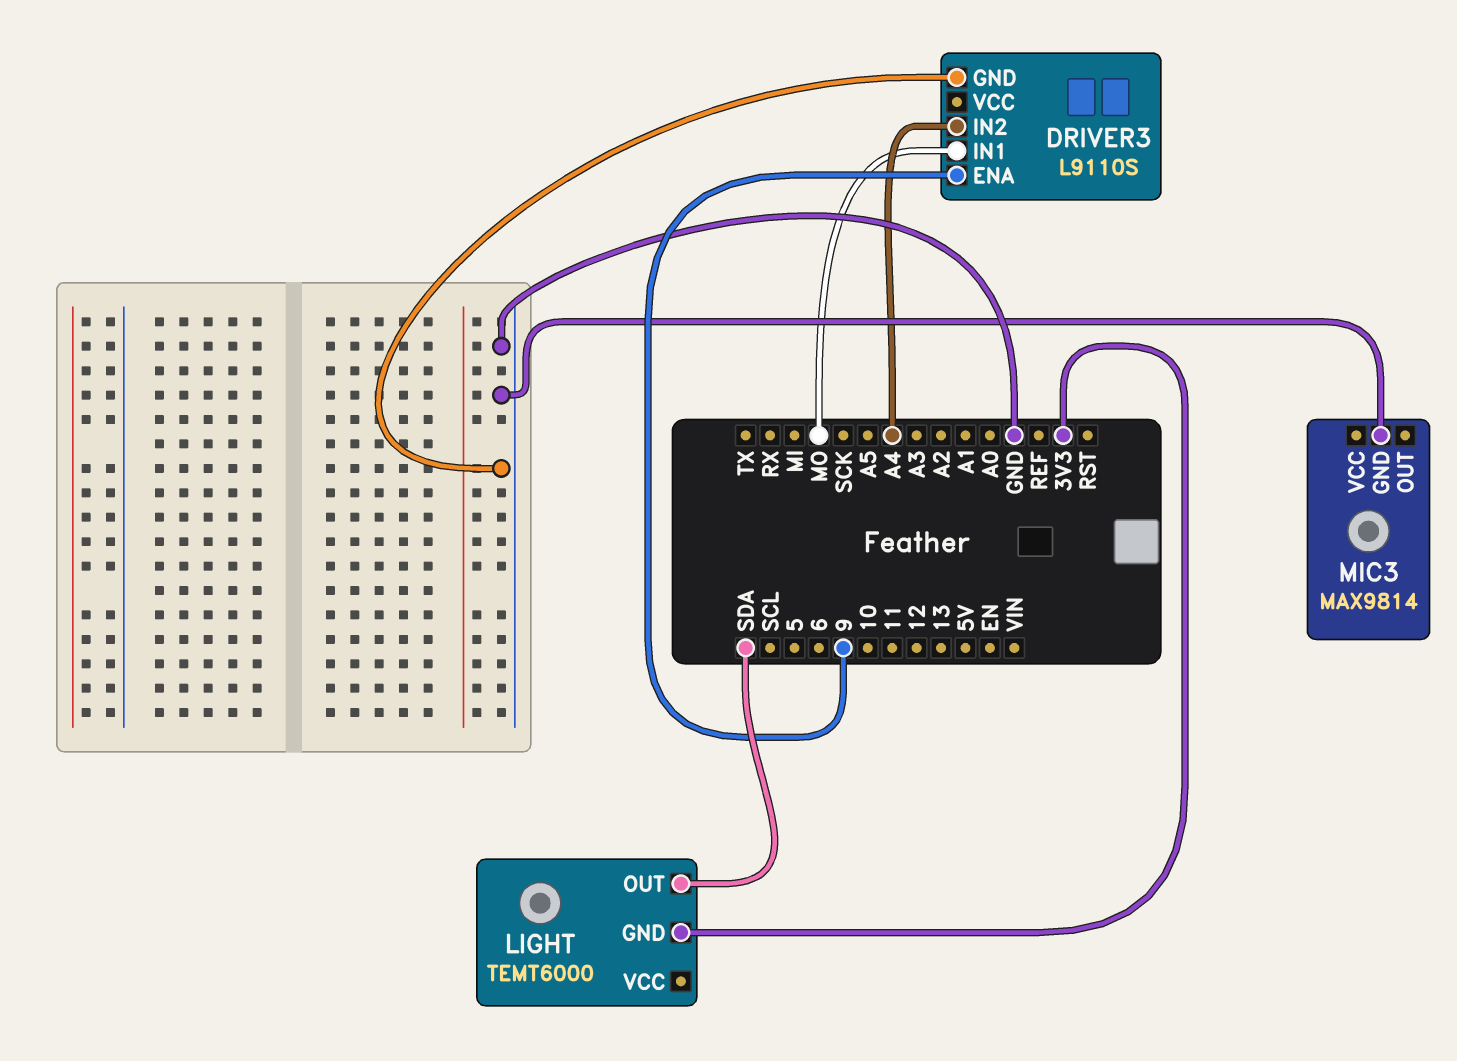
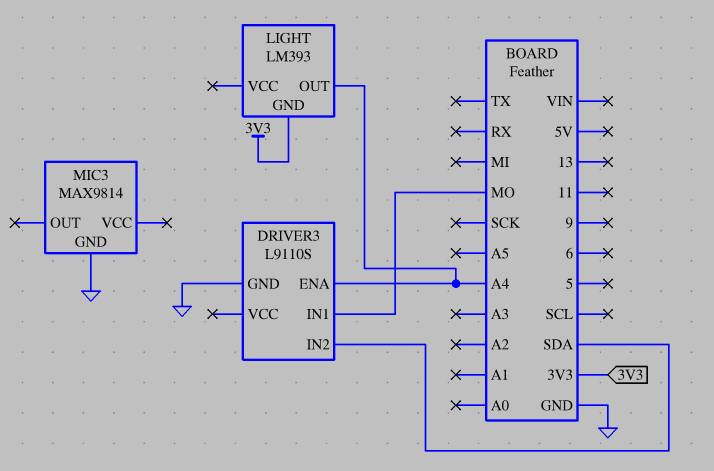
DRIVER3 pin ENA: 9 -> A4
DRIVER3 pin IN2: A4 -> SDA
LIGHT: TEMT6000 -> LM393
LIGHT pin OUT: SDA -> A4

